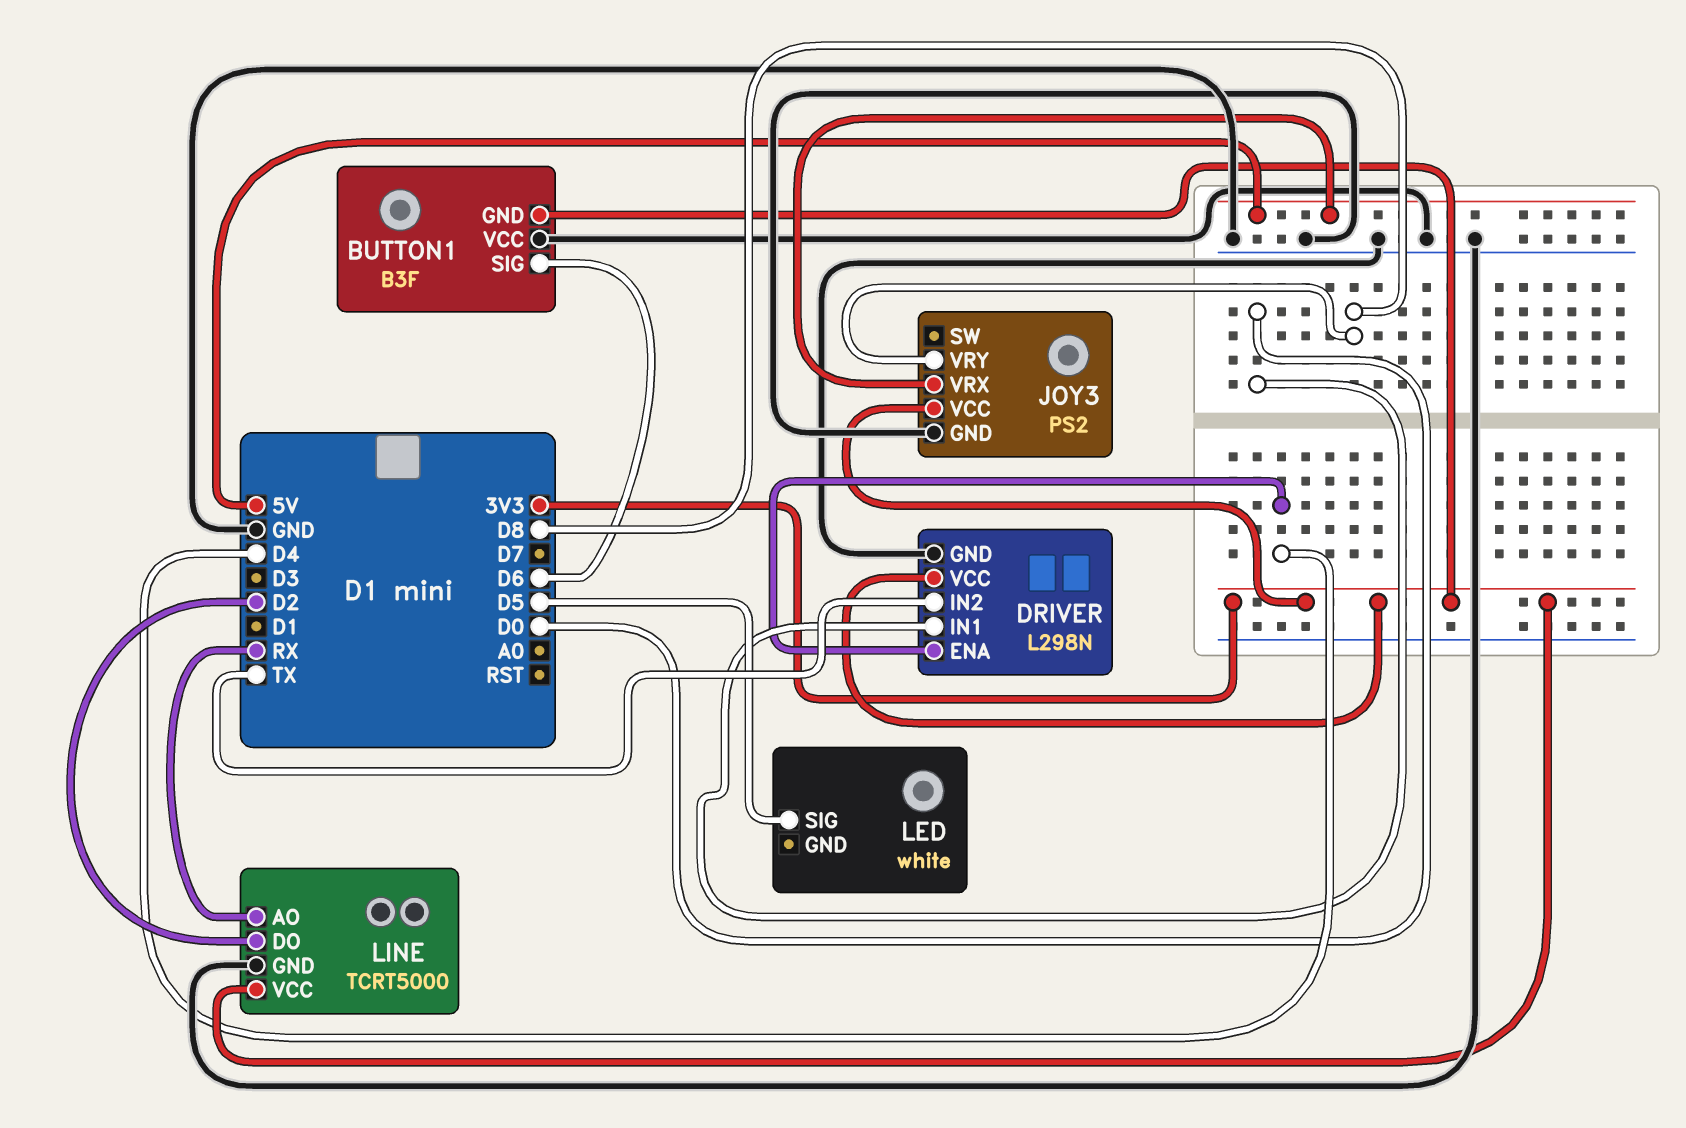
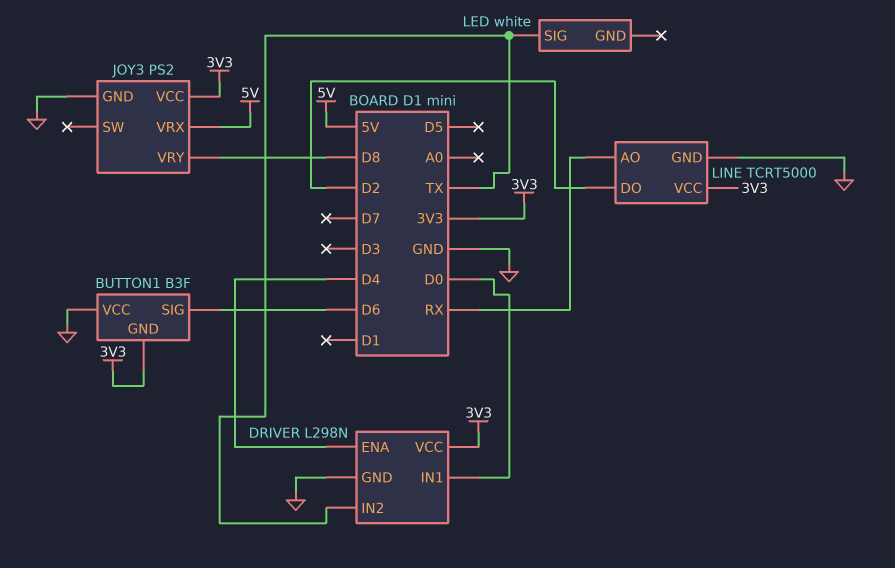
LED pin SIG: D5 -> TX

